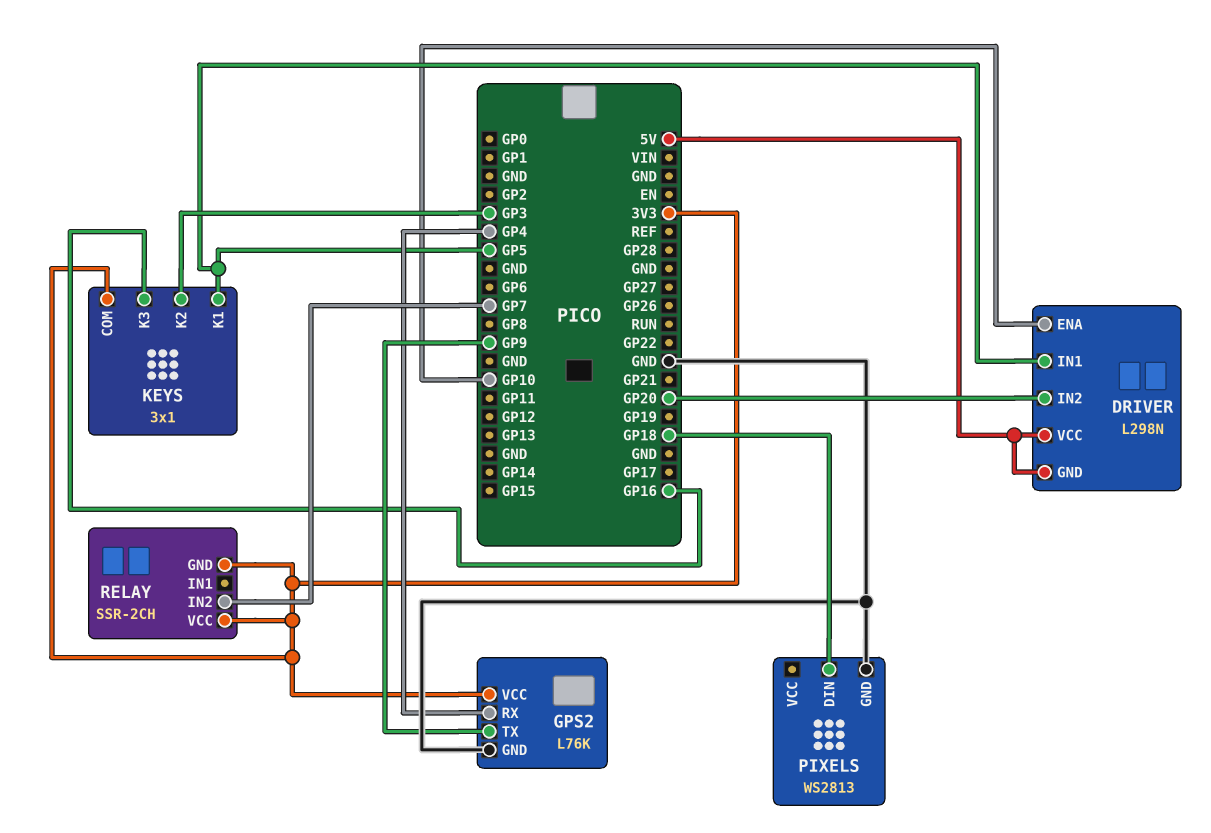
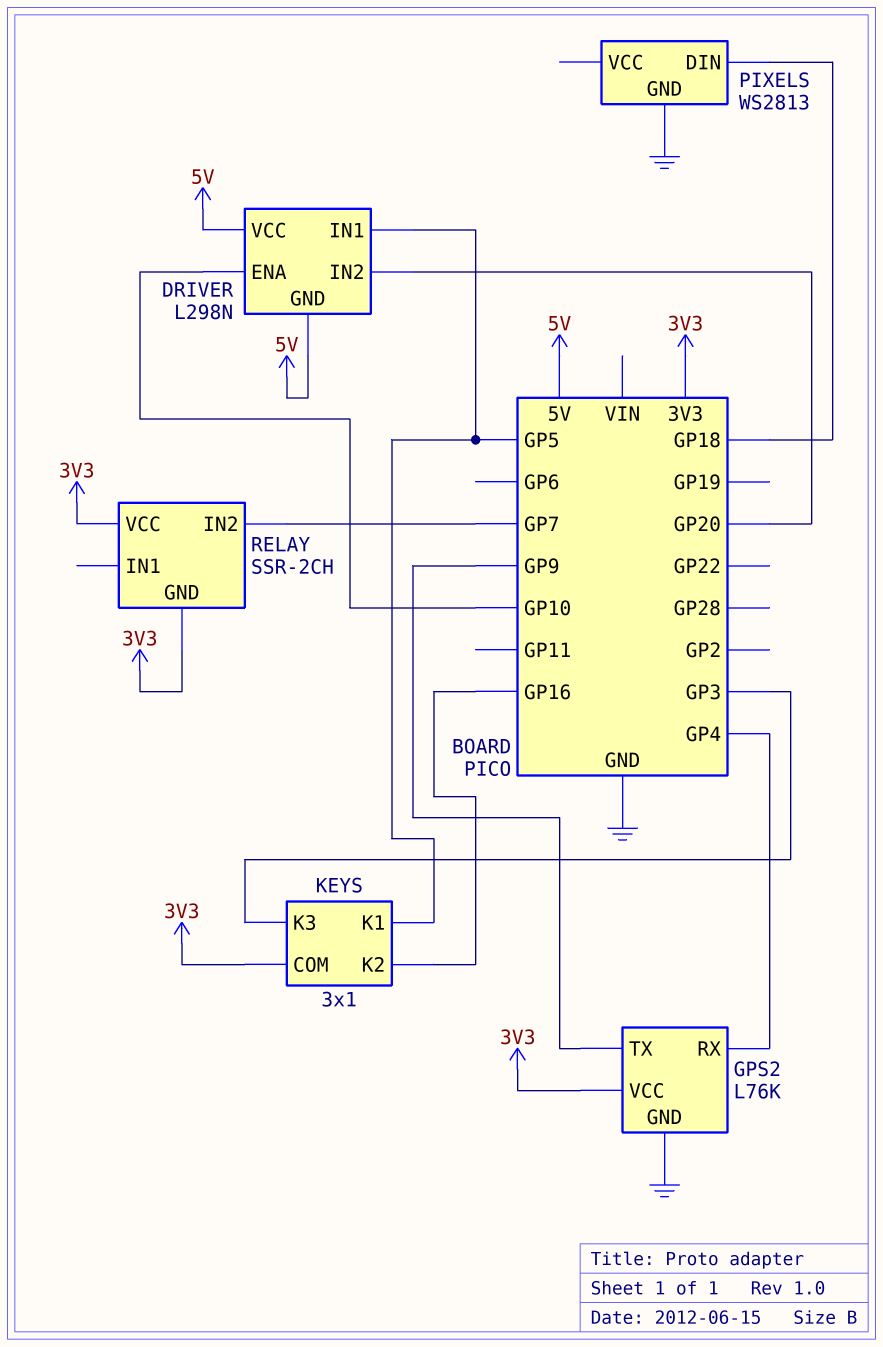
KEYS pin K2: GP3 -> GP16
KEYS pin K3: GP16 -> GP3

